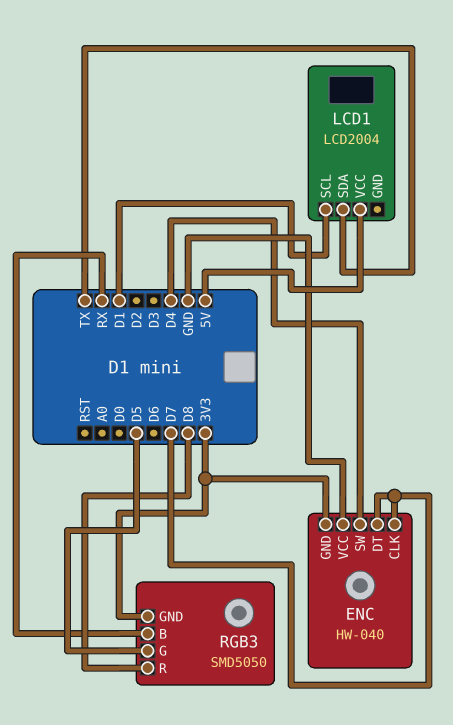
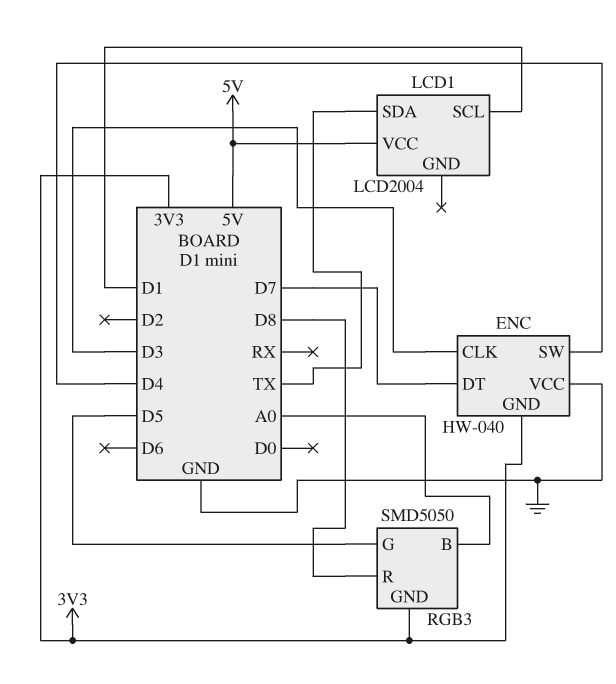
ENC pin CLK: D7 -> D3
RGB3 pin B: RX -> A0

